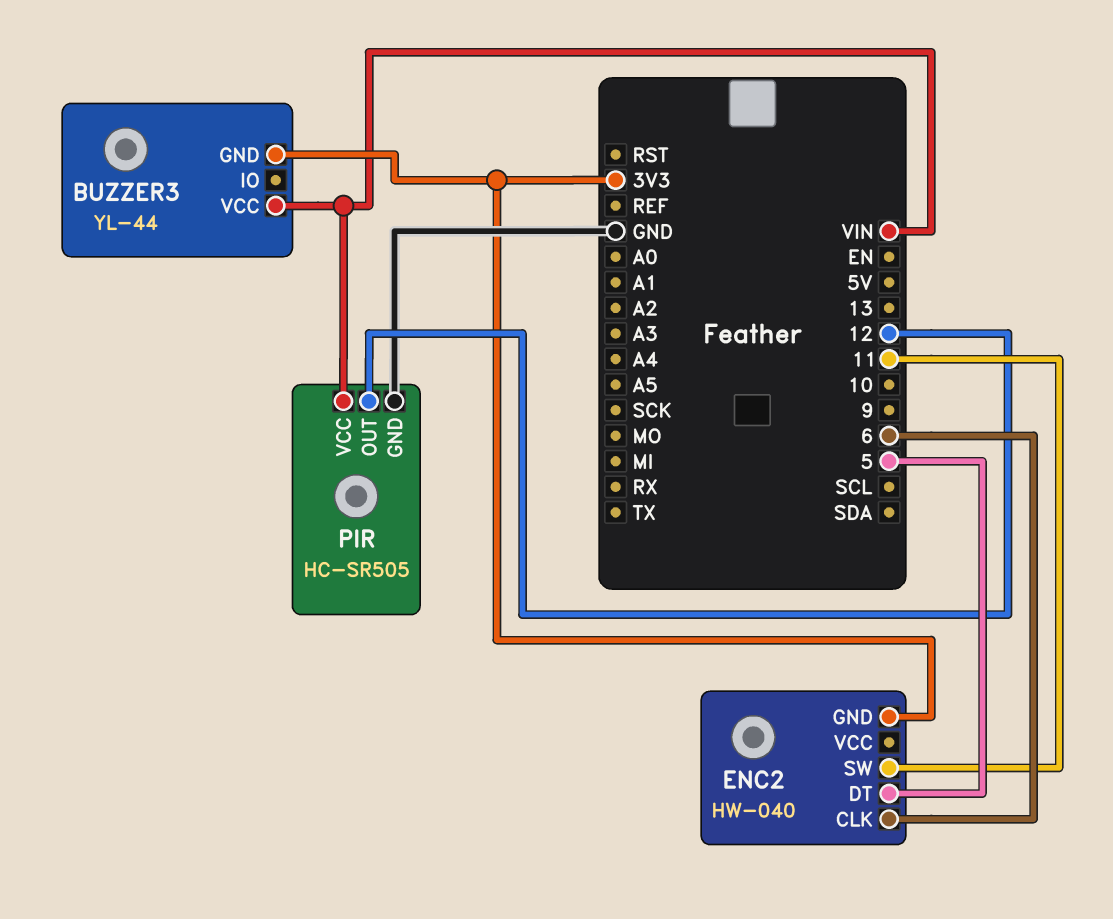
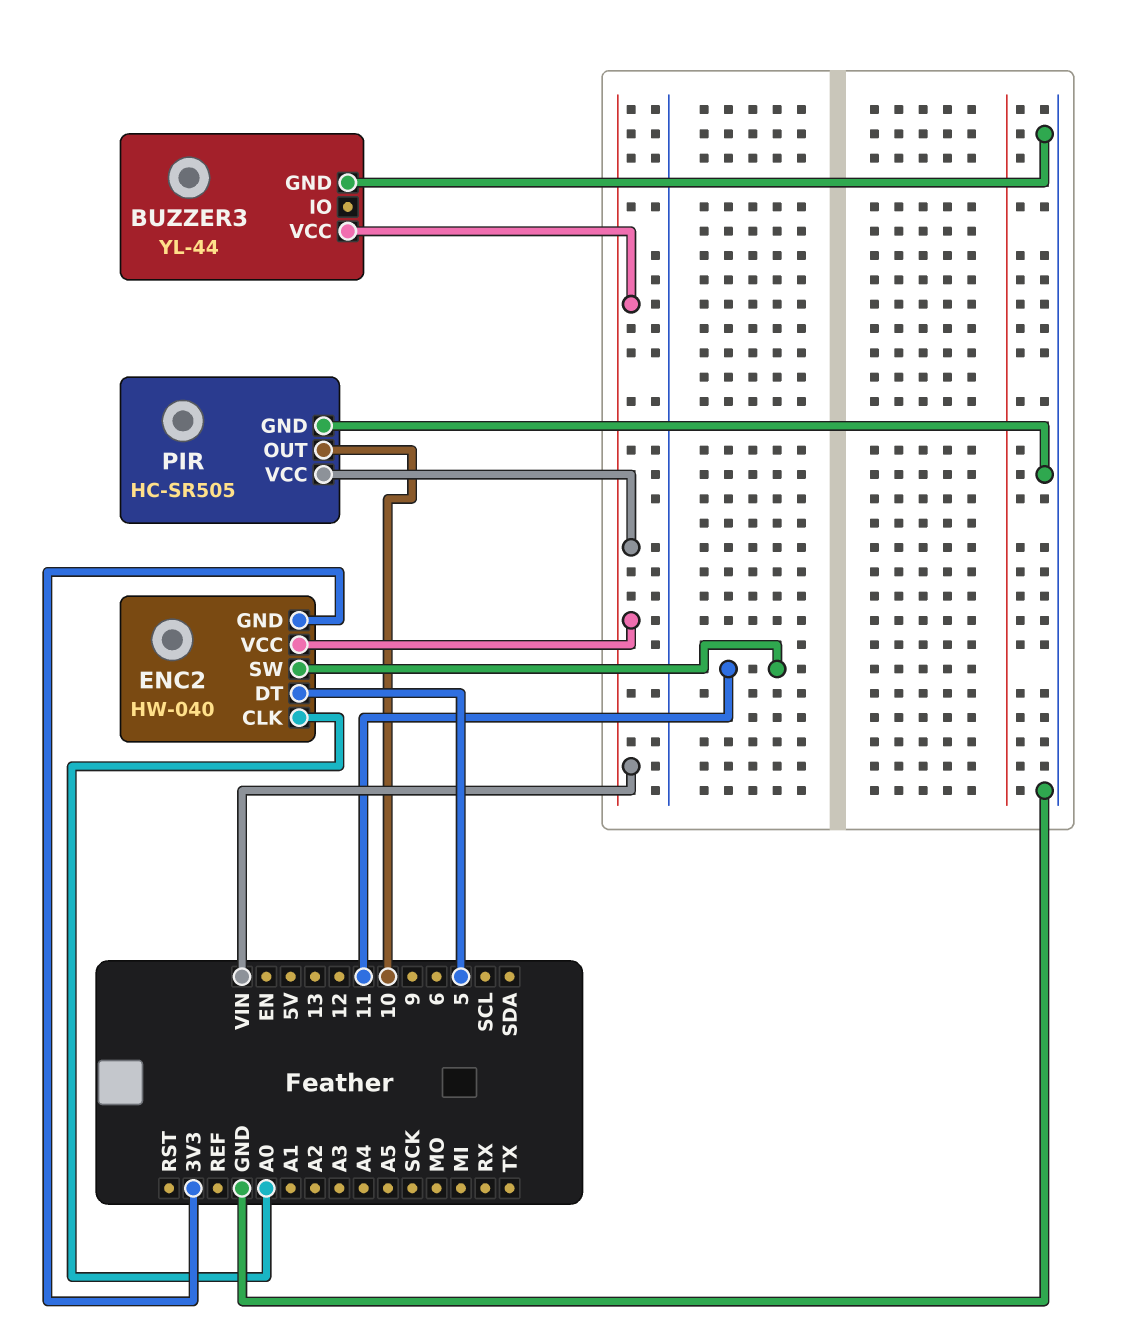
BUZZER3 pin GND: 3V3 -> GND
ENC2 pin CLK: 6 -> A0
ENC2 pin VCC: none -> VIN
PIR pin OUT: 12 -> 10

